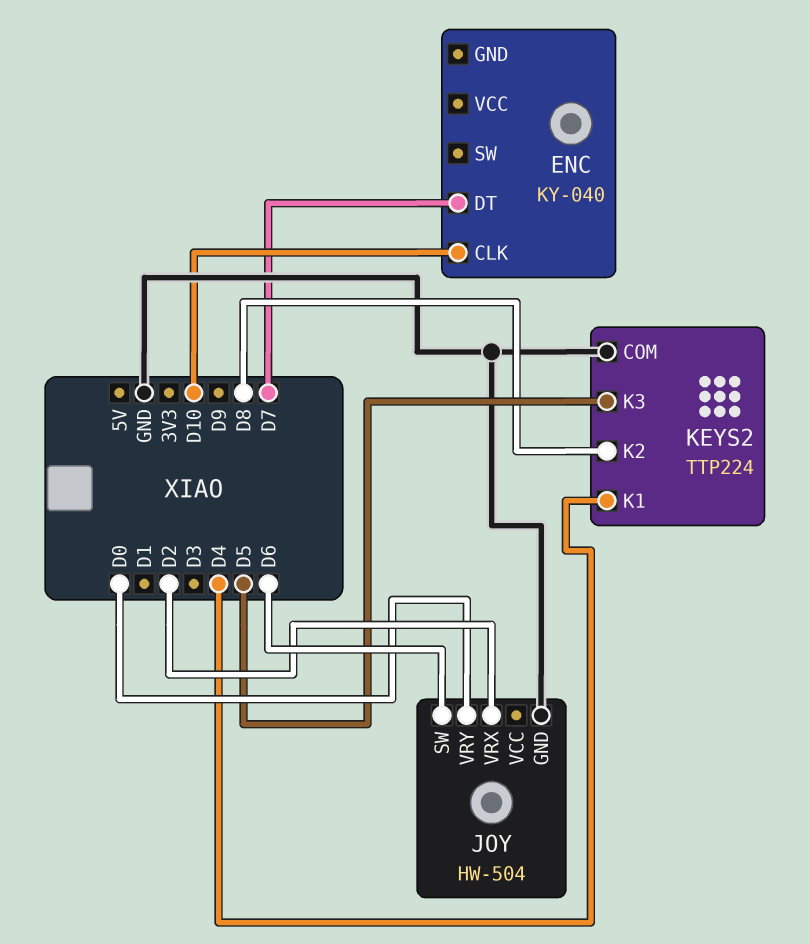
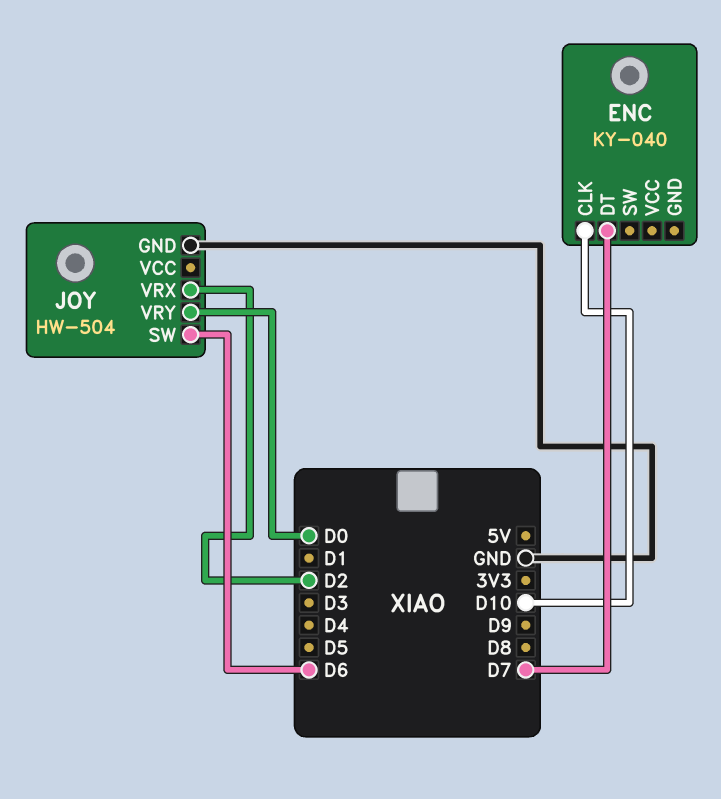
KEYS2: TTP224 -> none
KEYS2 pin COM: GND -> none
KEYS2 pin K1: D4 -> none
KEYS2 pin K2: D8 -> none
KEYS2 pin K3: D5 -> none

